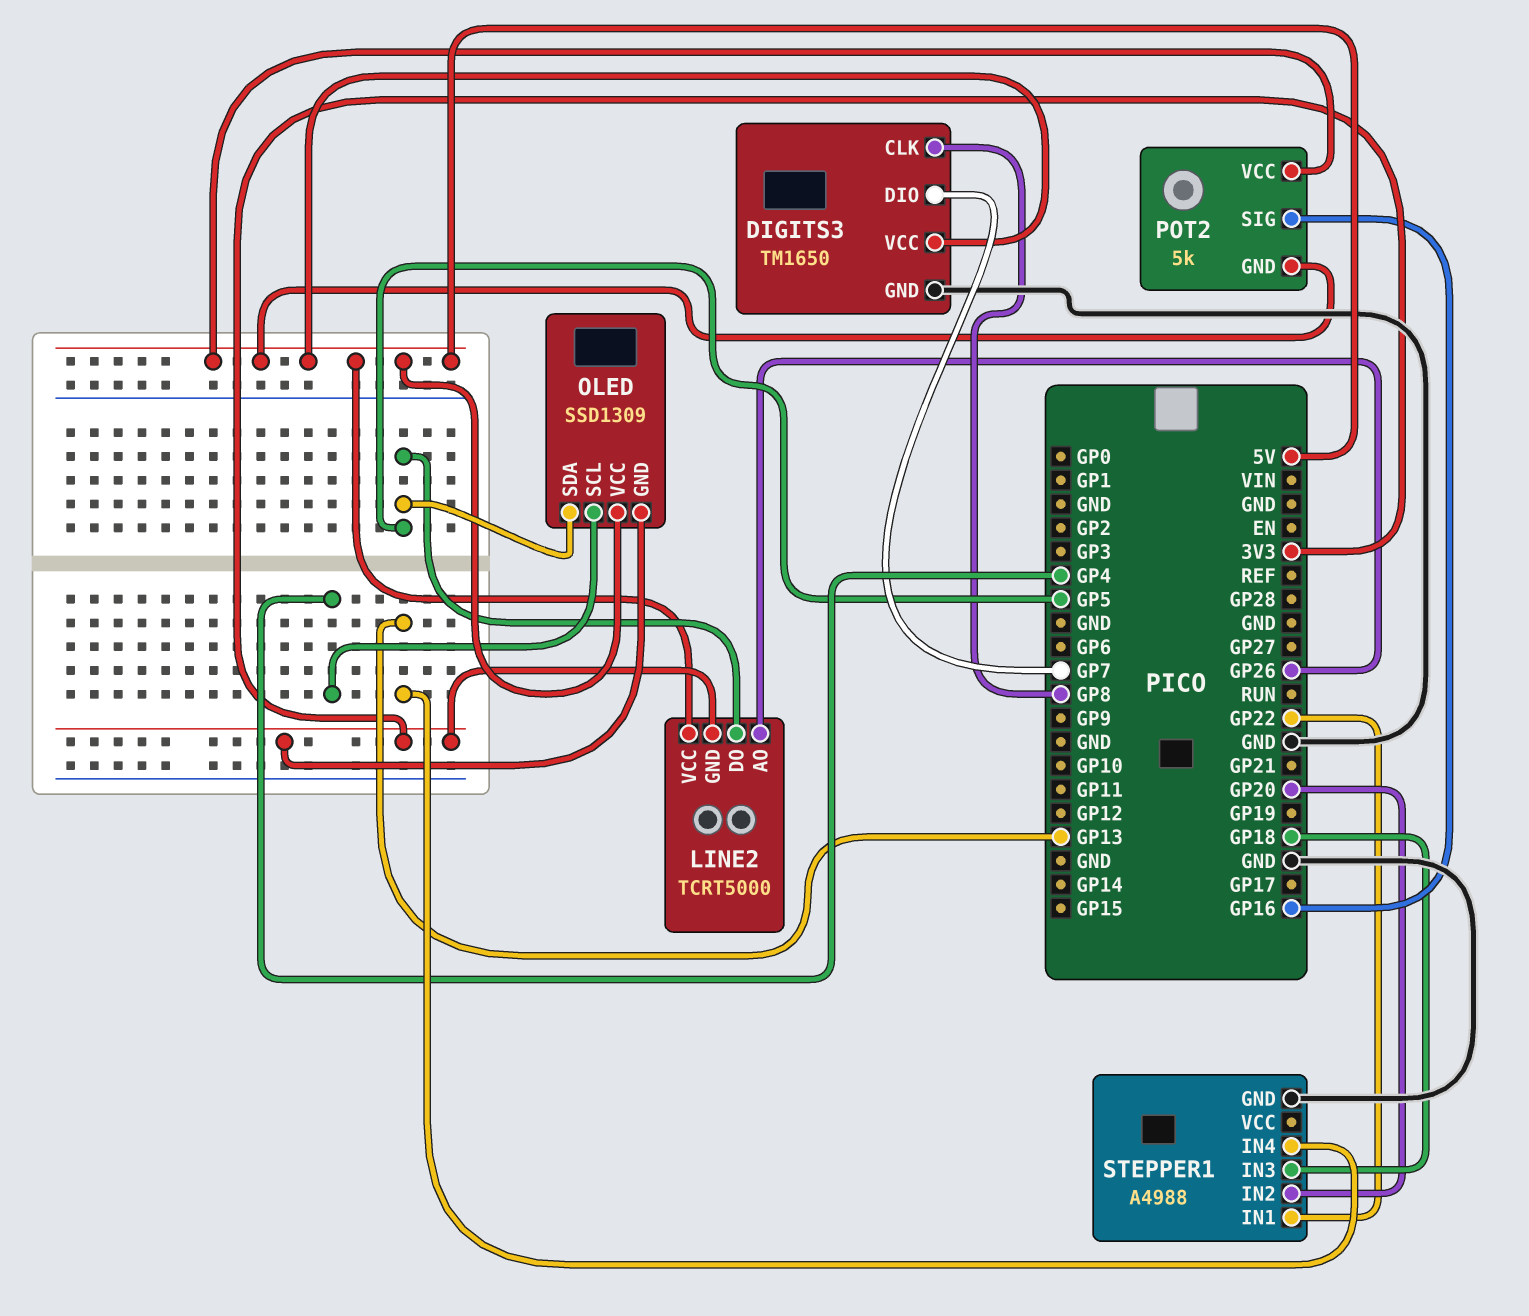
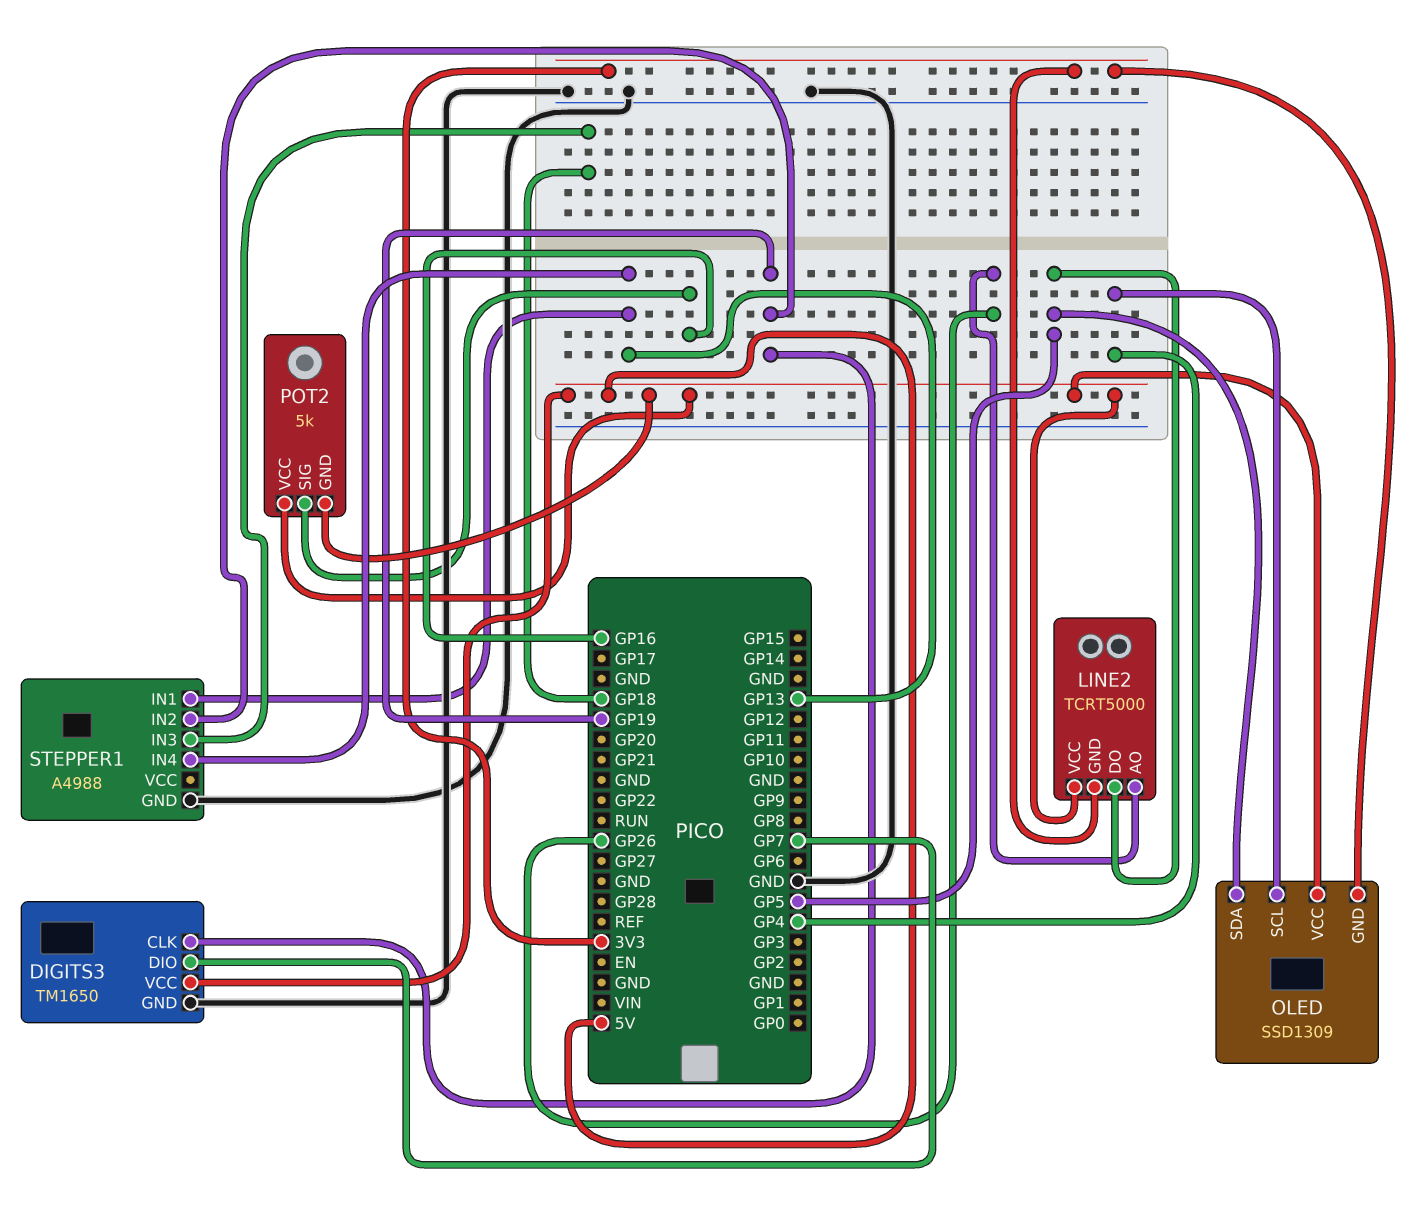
DIGITS3 pin CLK: GP8 -> GP19
STEPPER1 pin IN1: GP22 -> GP13
STEPPER1 pin IN2: GP20 -> GP19

